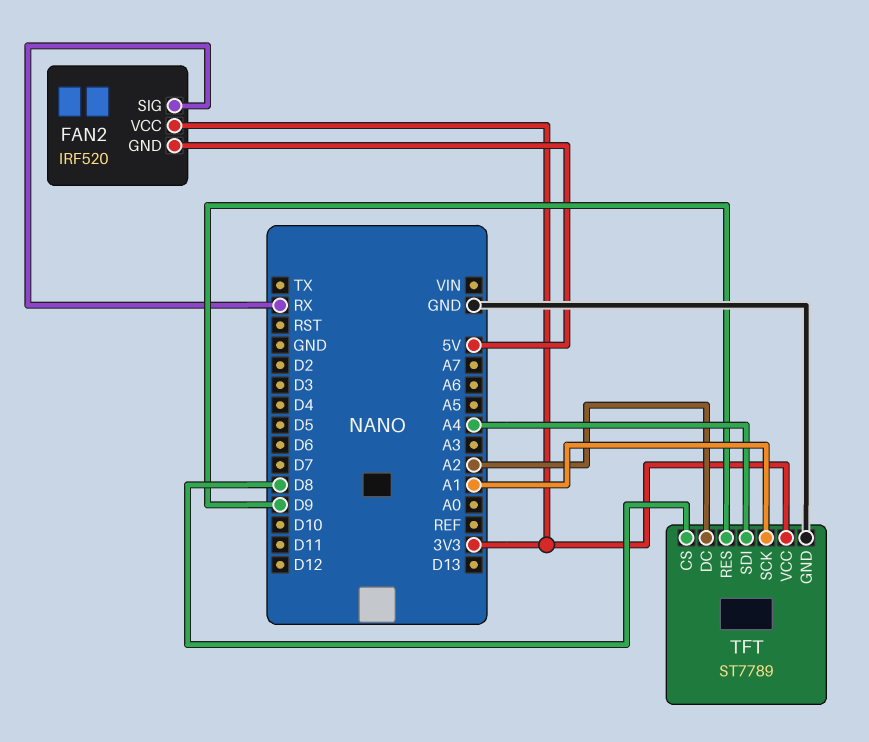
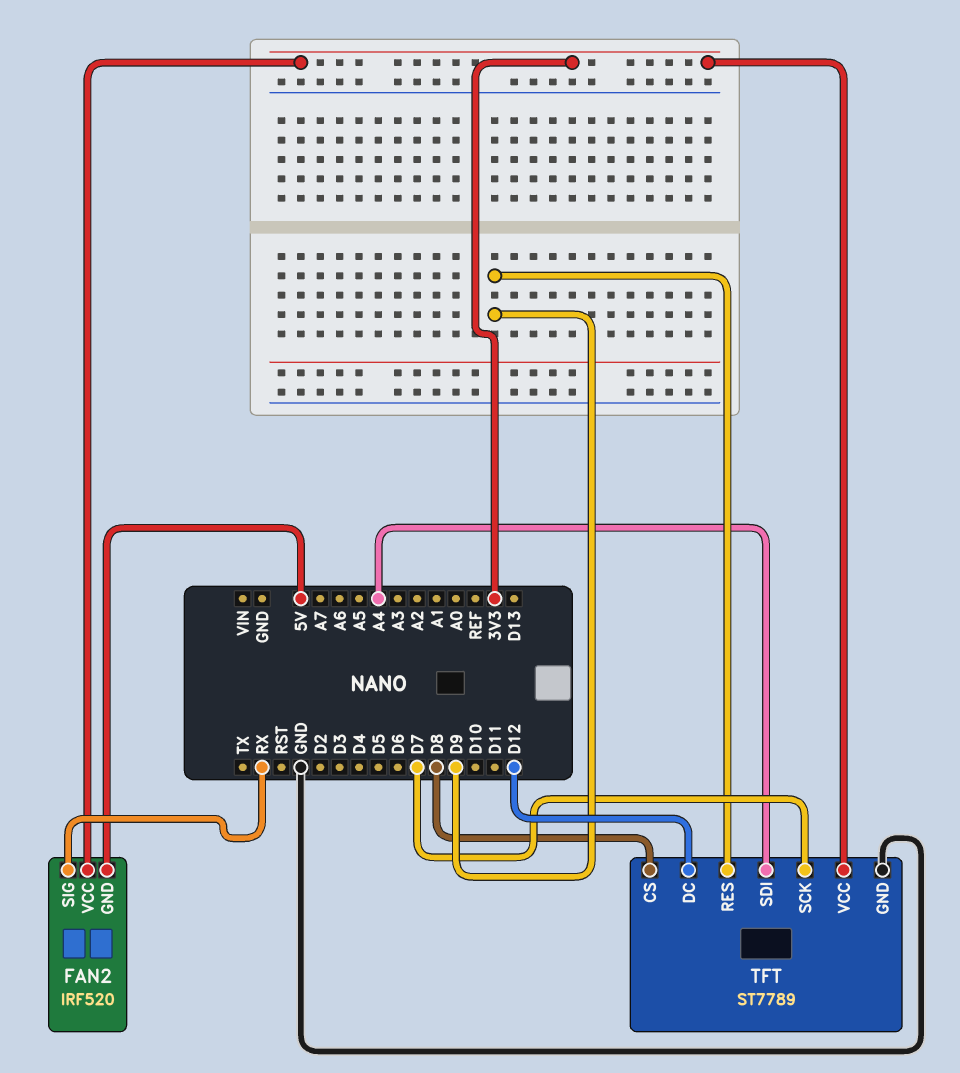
TFT pin DC: A2 -> D12
TFT pin SCK: A1 -> D7

